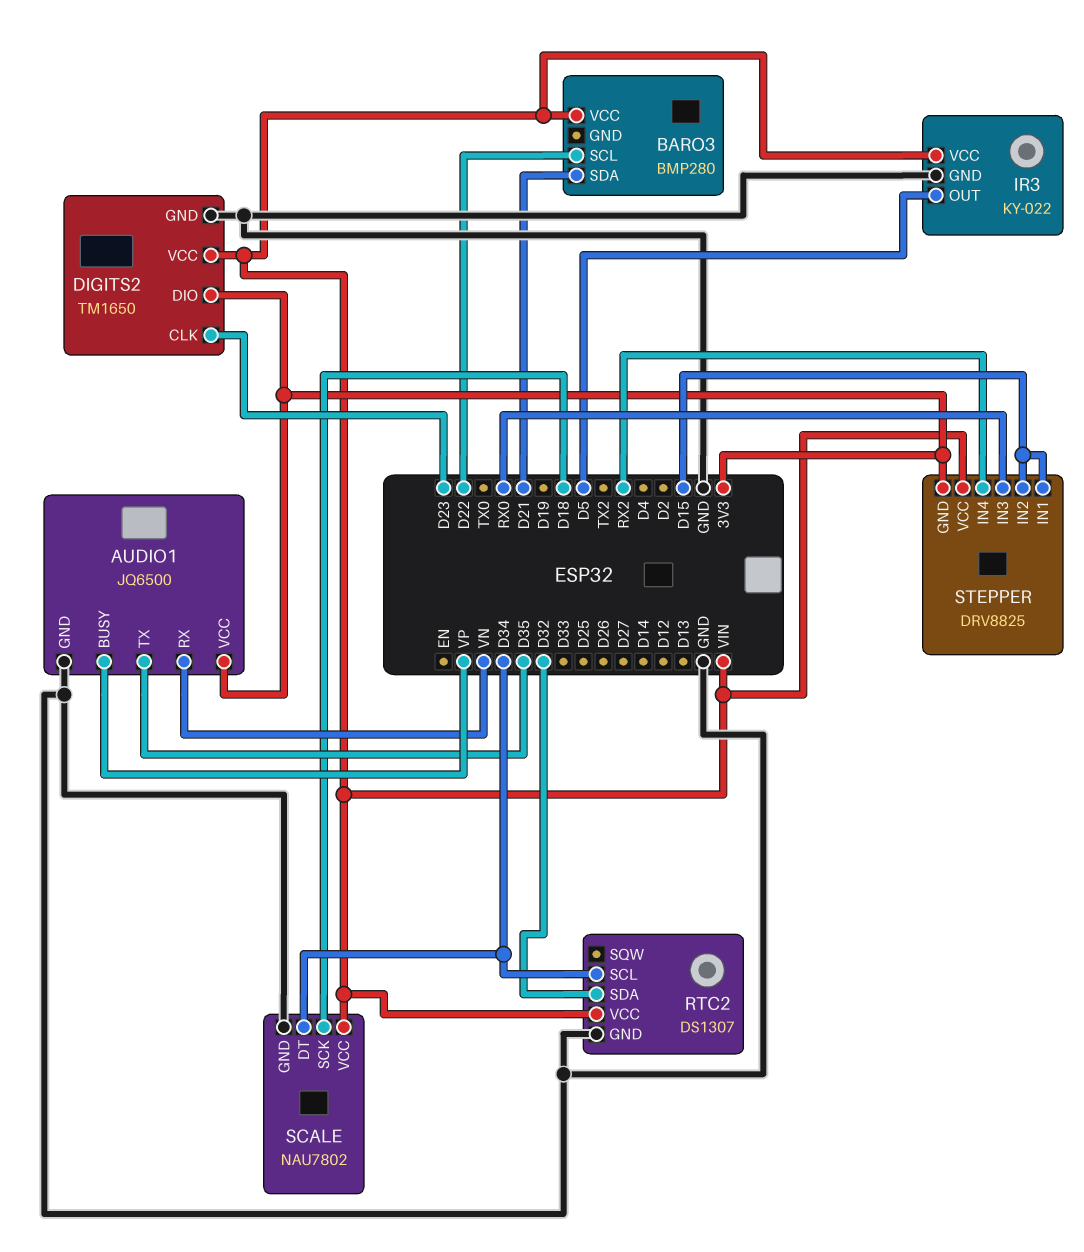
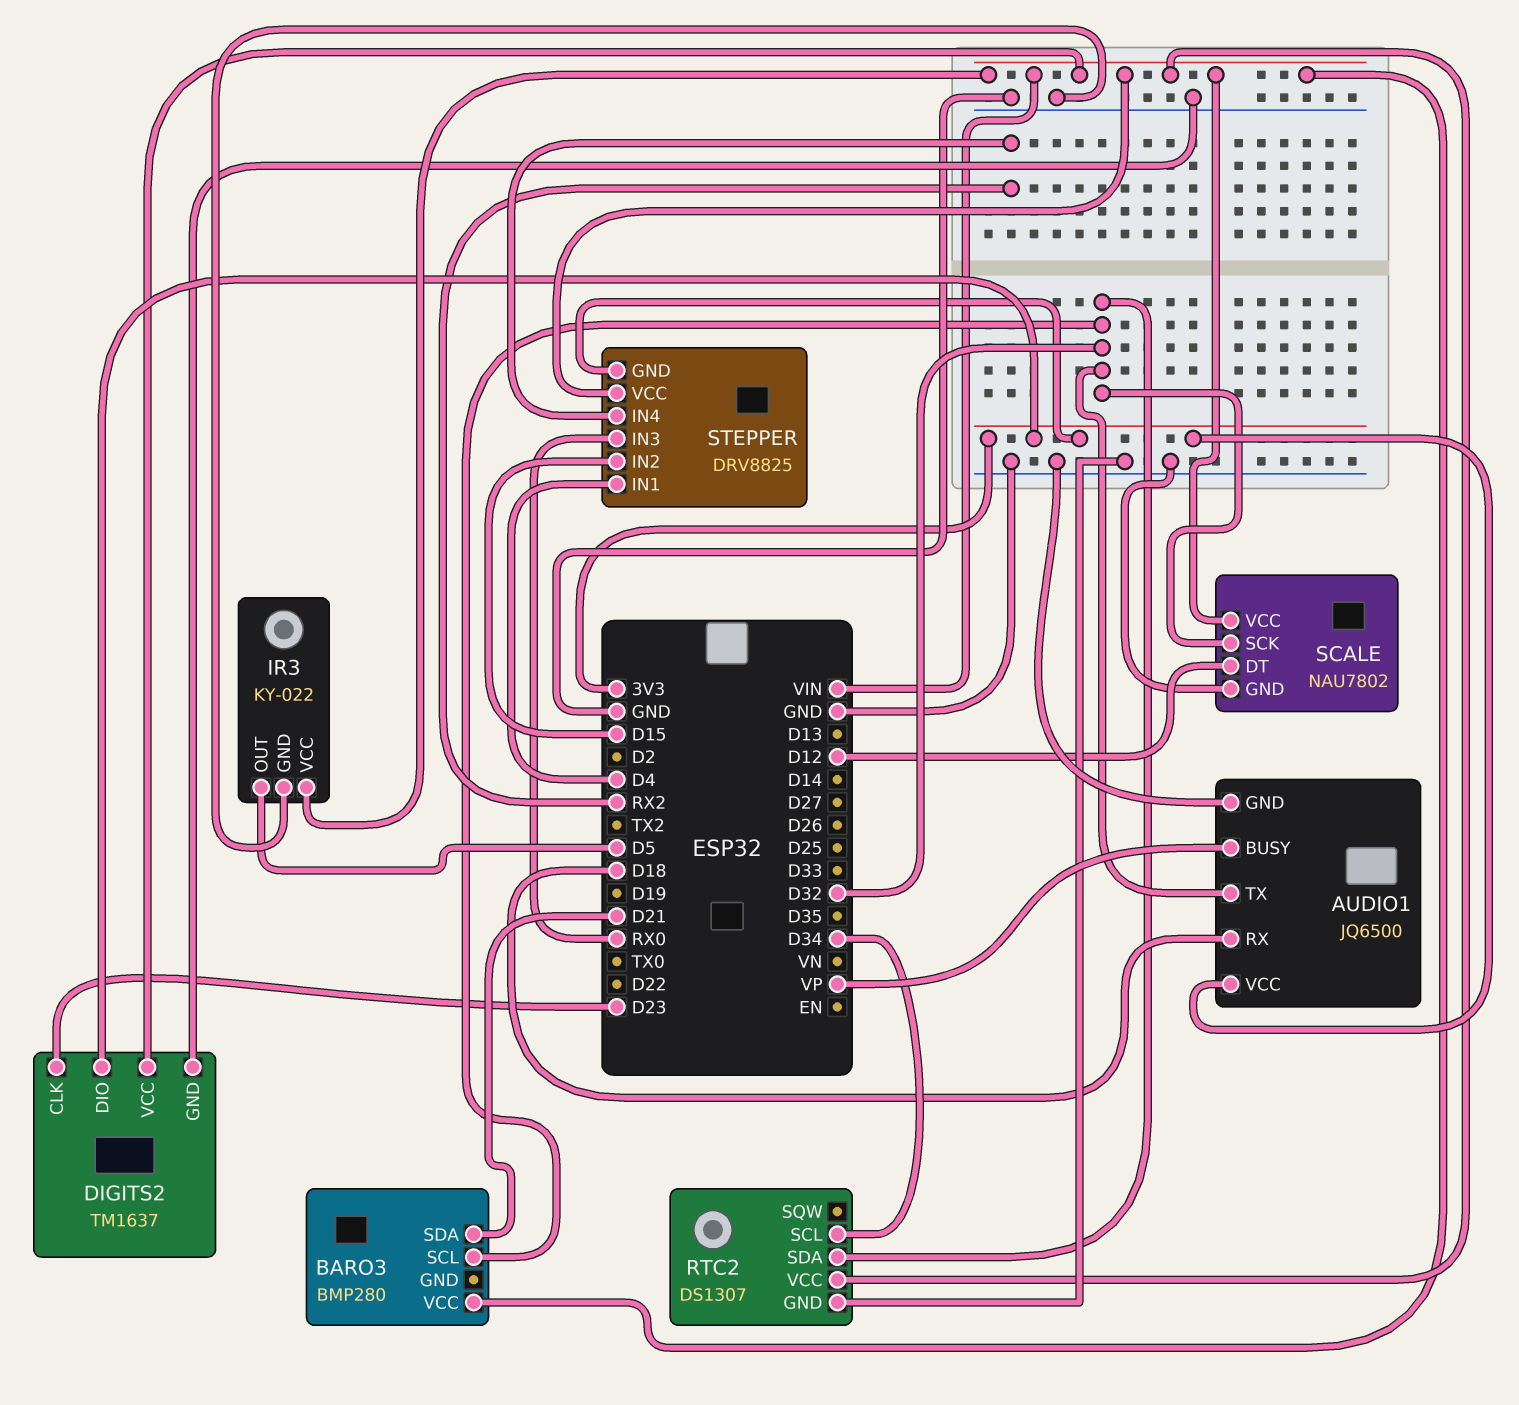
AUDIO1 pin RX: VN -> D18
AUDIO1 pin TX: D35 -> D32
BARO3 pin SCL: D22 -> D32
DIGITS2: TM1650 -> TM1637
SCALE pin DT: D34 -> D12
SCALE pin SCK: D18 -> D32
STEPPER pin IN1: D15 -> D4

